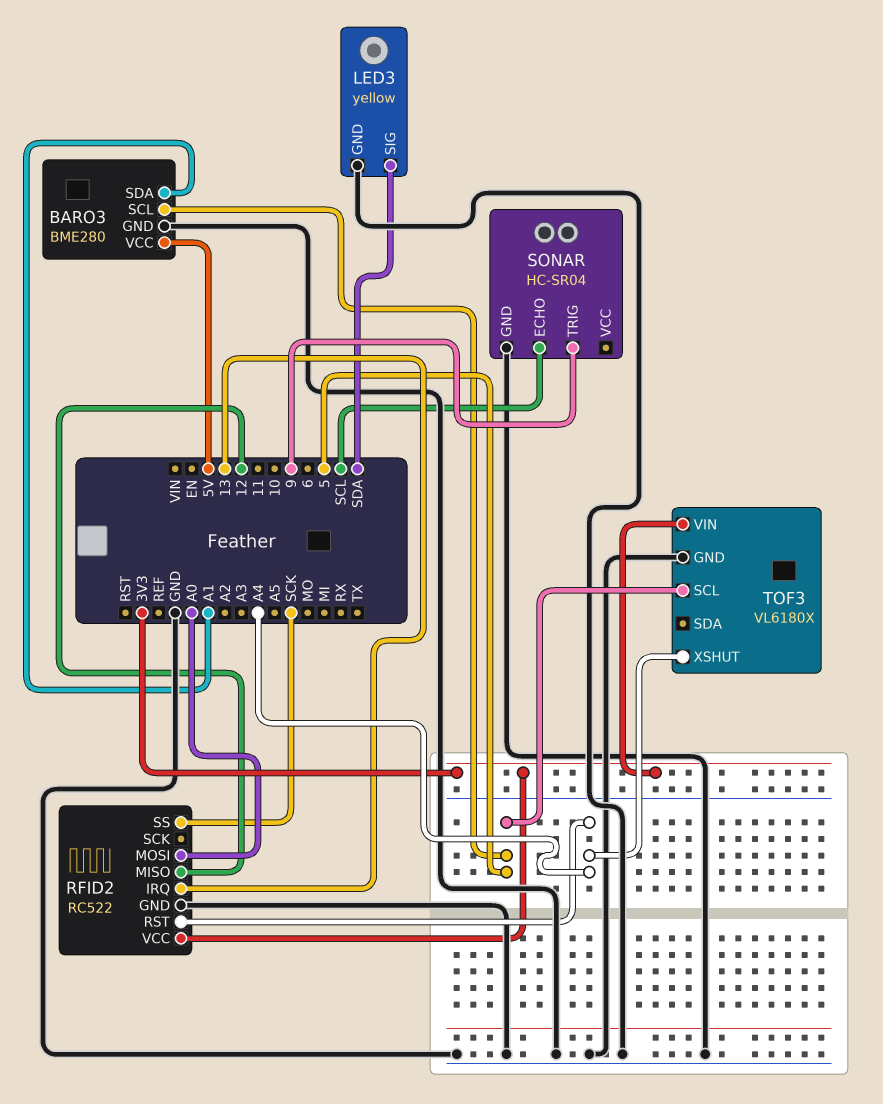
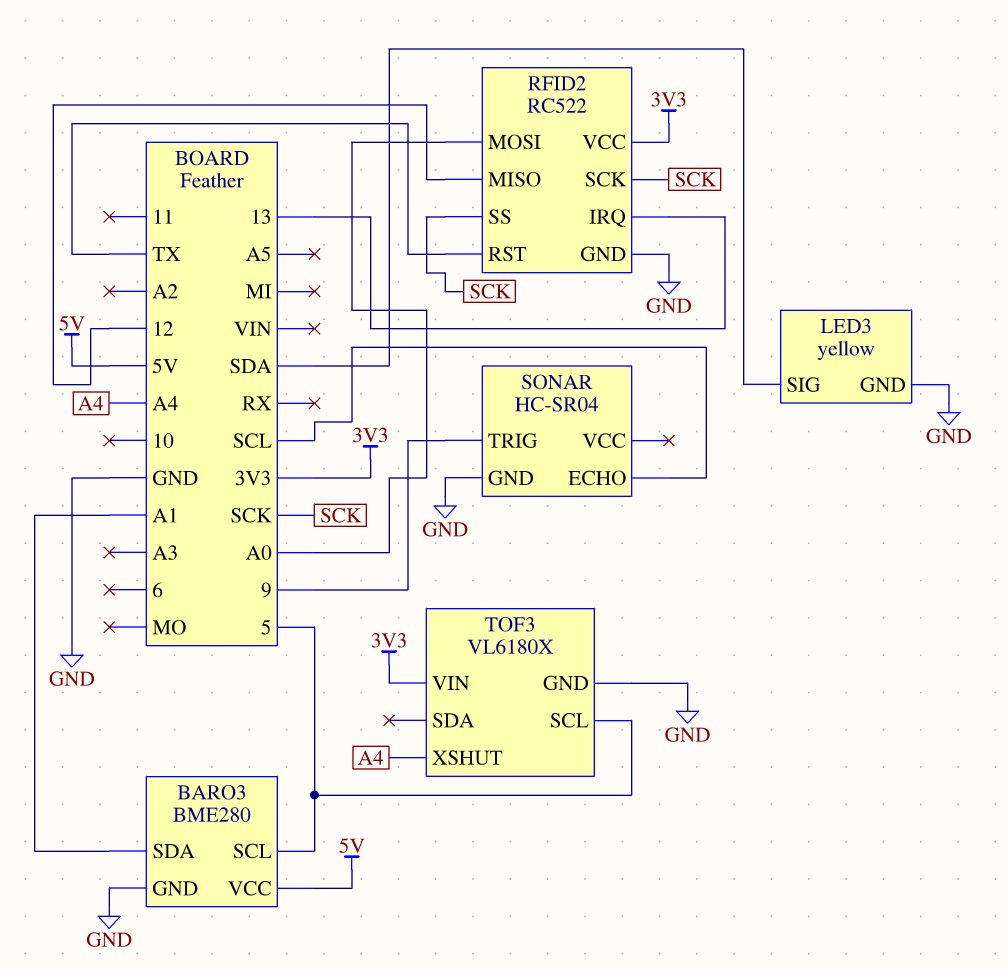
RFID2 pin RST: A4 -> TX
RFID2 pin SCK: none -> SCK

